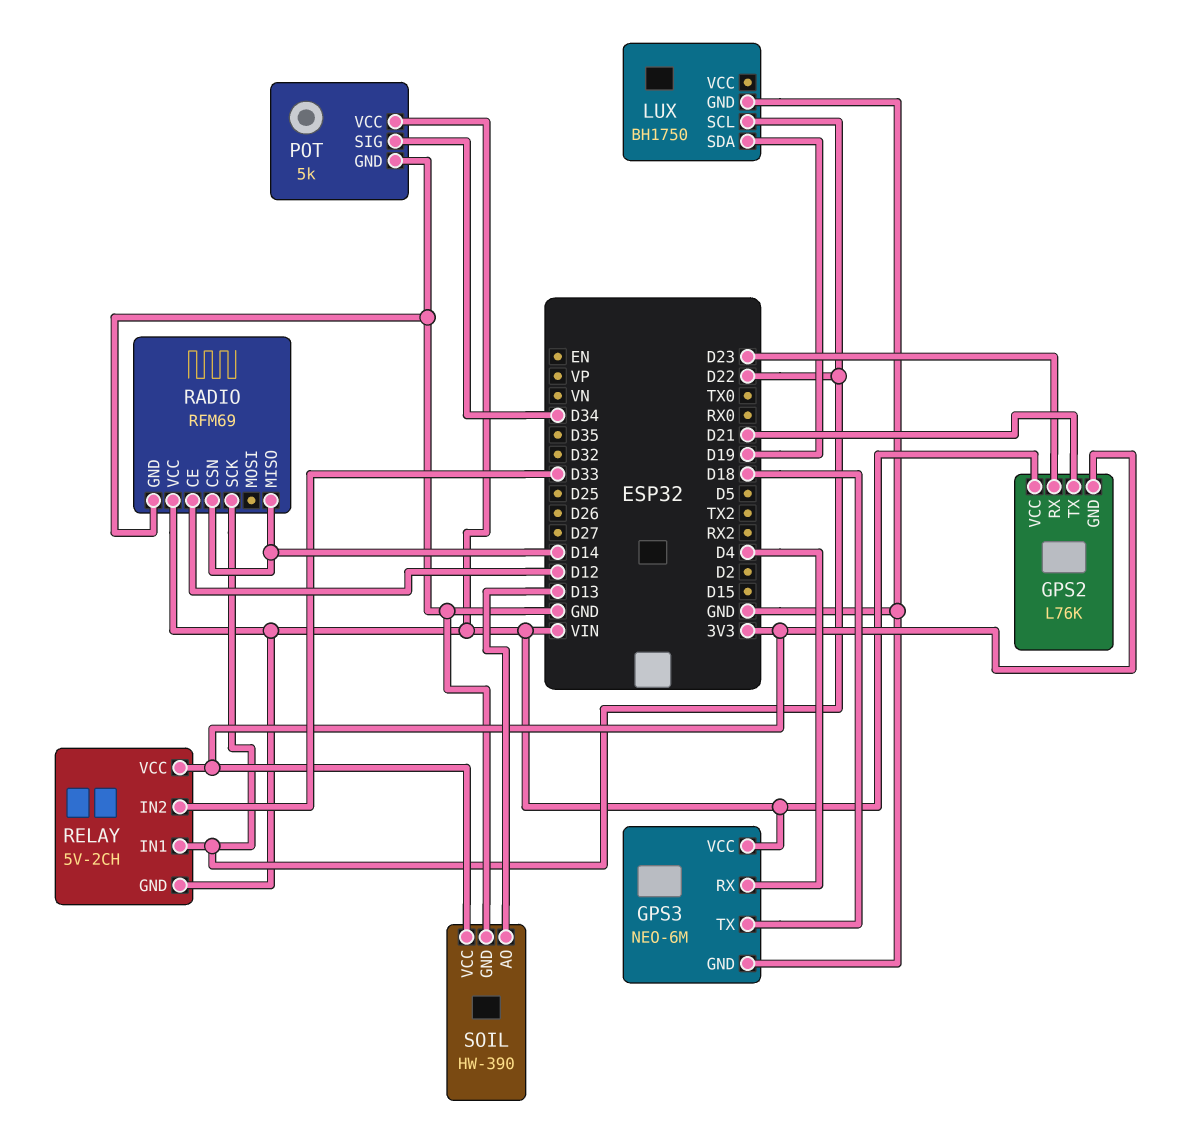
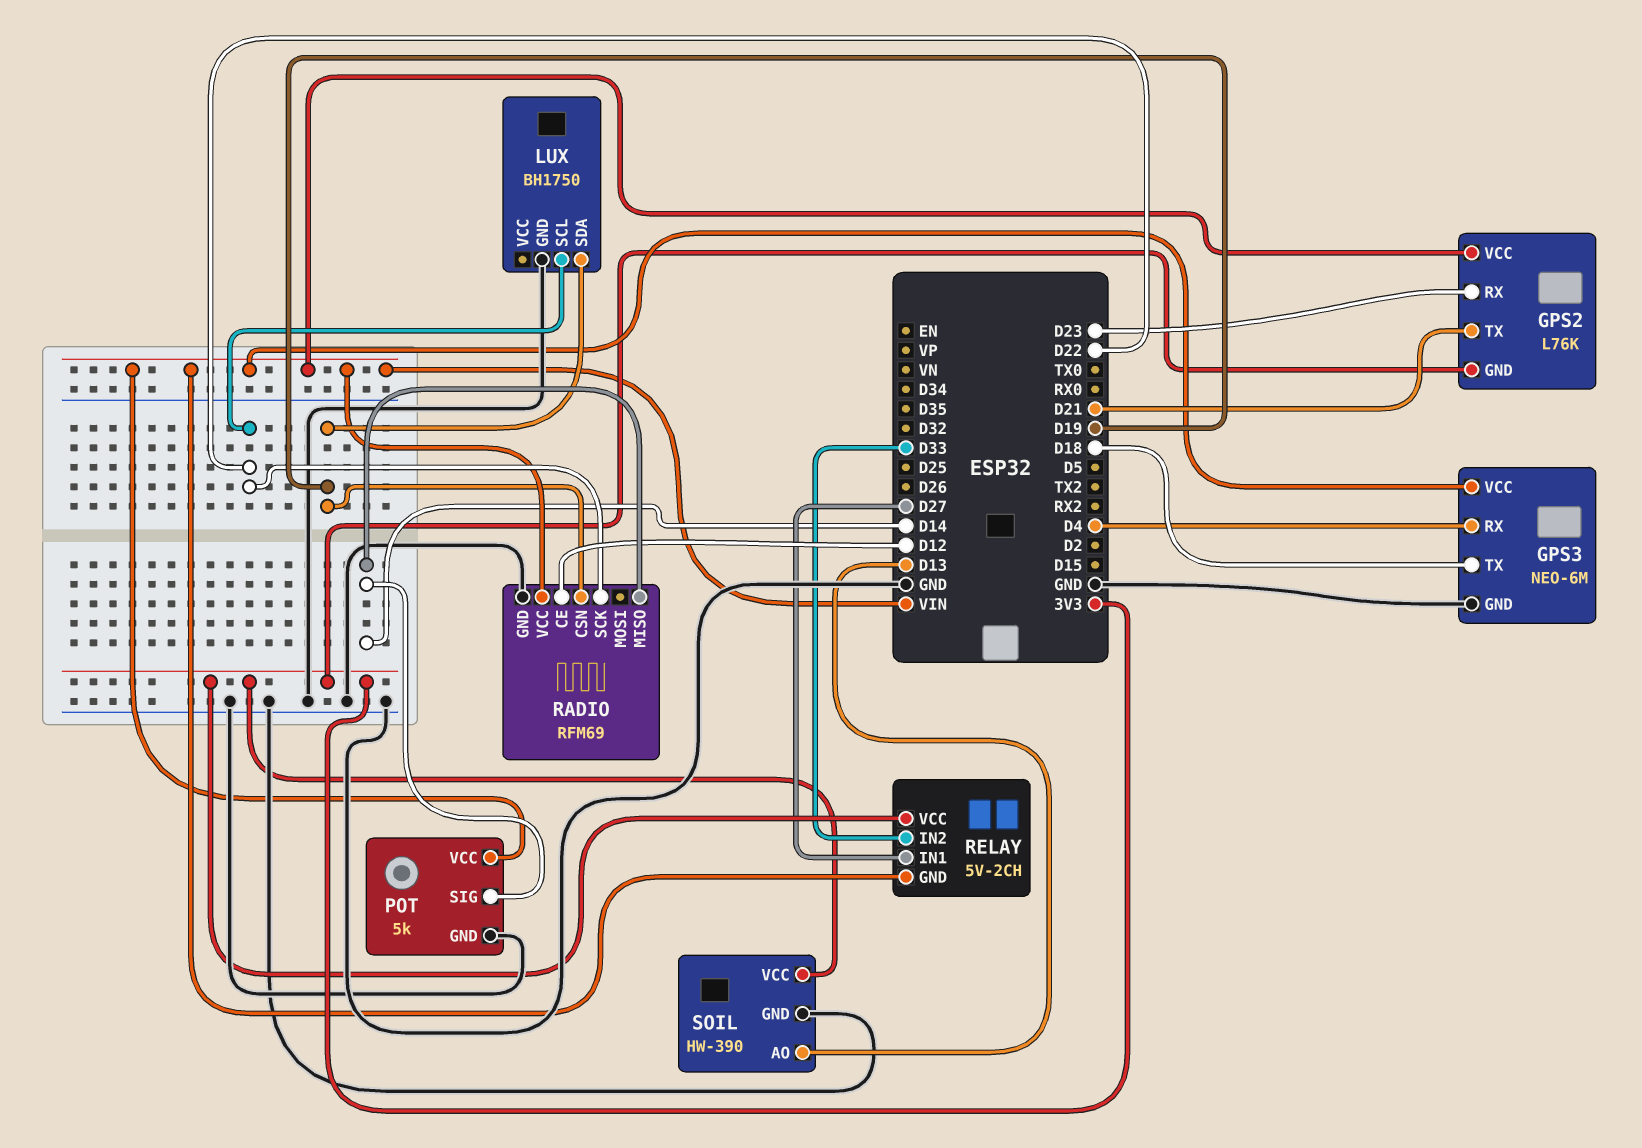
POT pin SIG: D34 -> D14
RADIO pin CSN: D14 -> D19
RELAY pin IN1: D22 -> D27

